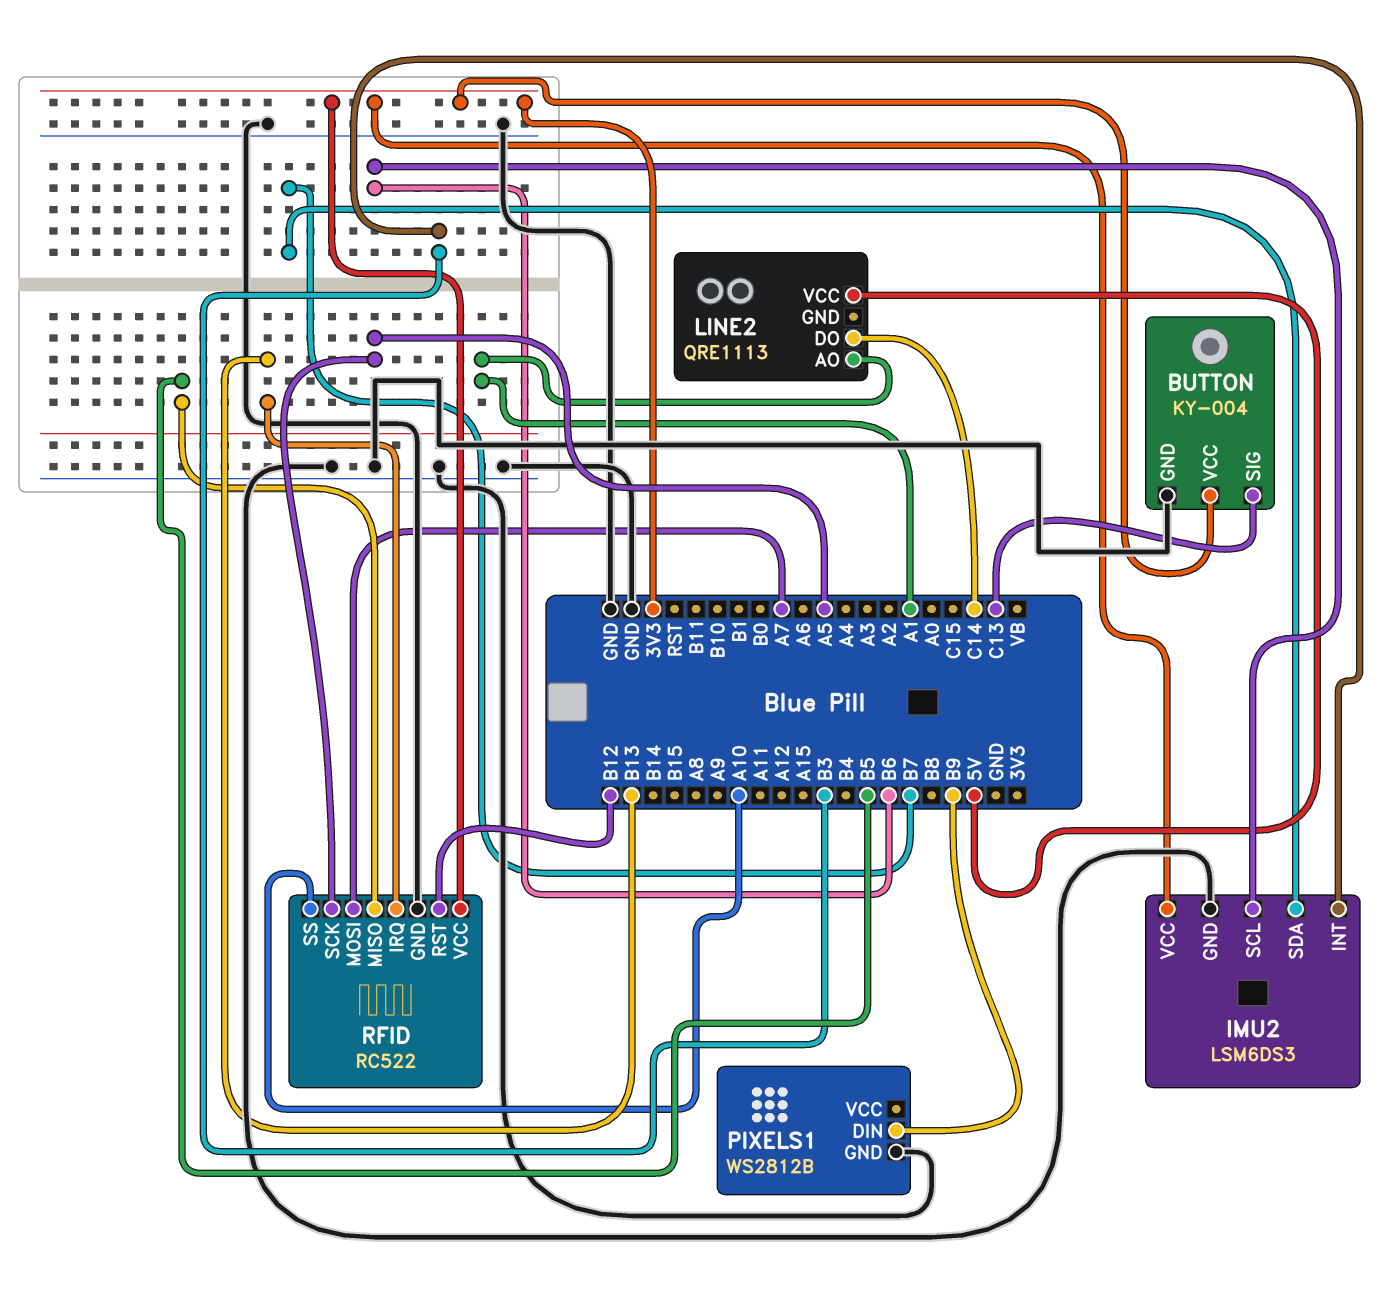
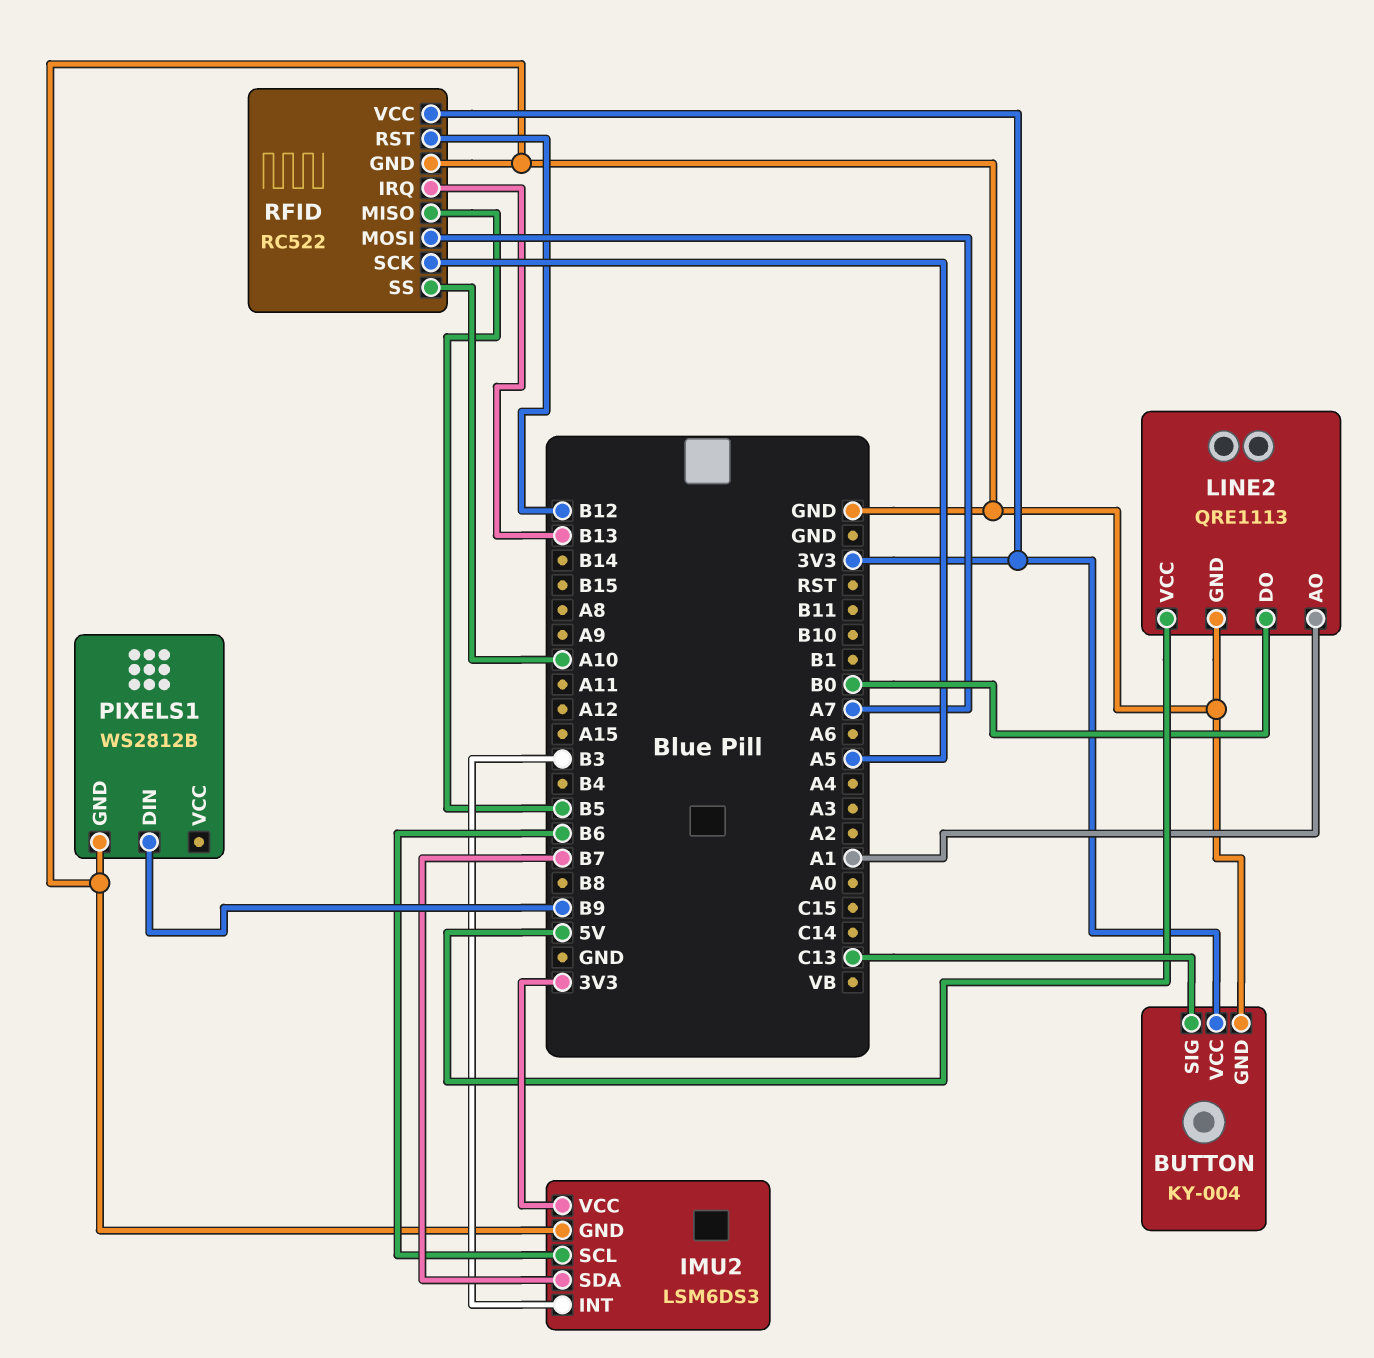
LINE2 pin DO: C14 -> B0
LINE2 pin GND: none -> GND

